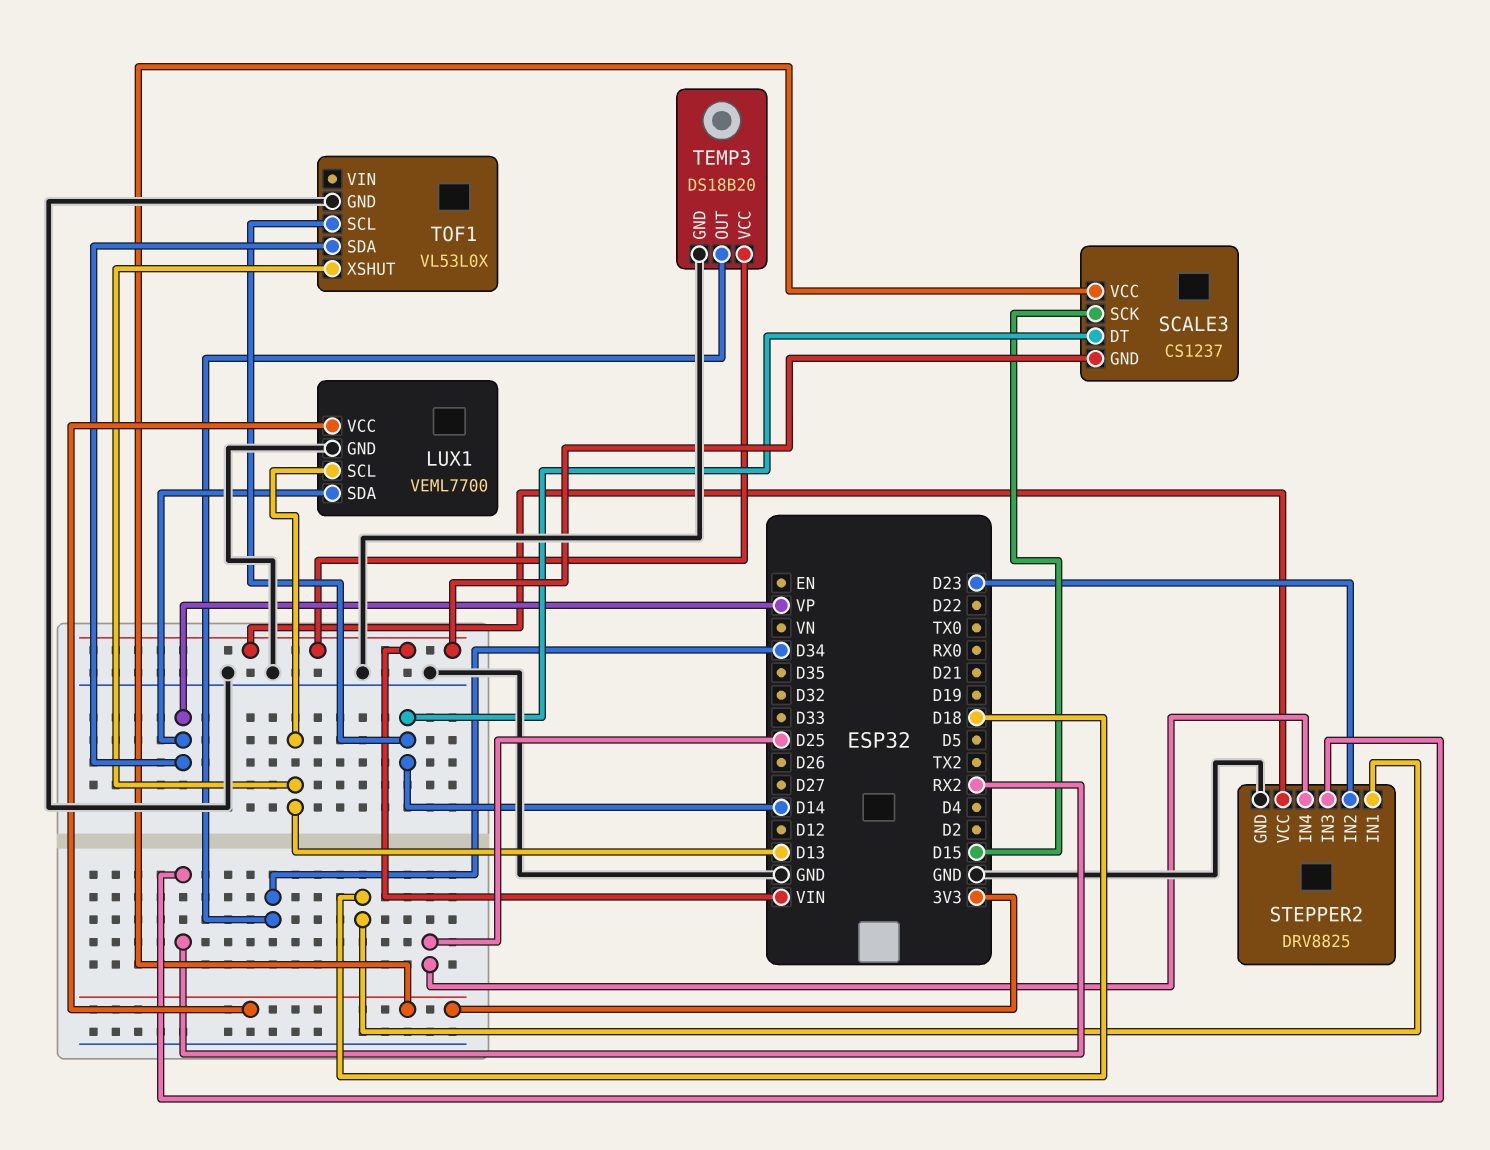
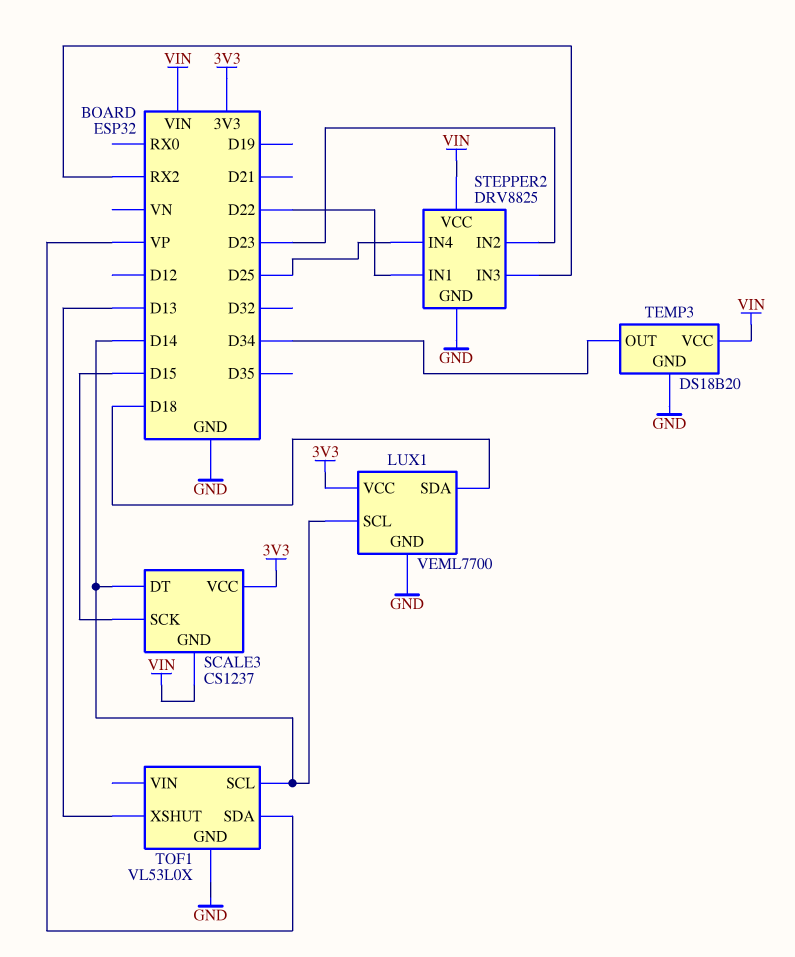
LUX1 pin SCL: D13 -> D14
LUX1 pin SDA: VP -> D18
STEPPER2 pin IN1: D18 -> D22

